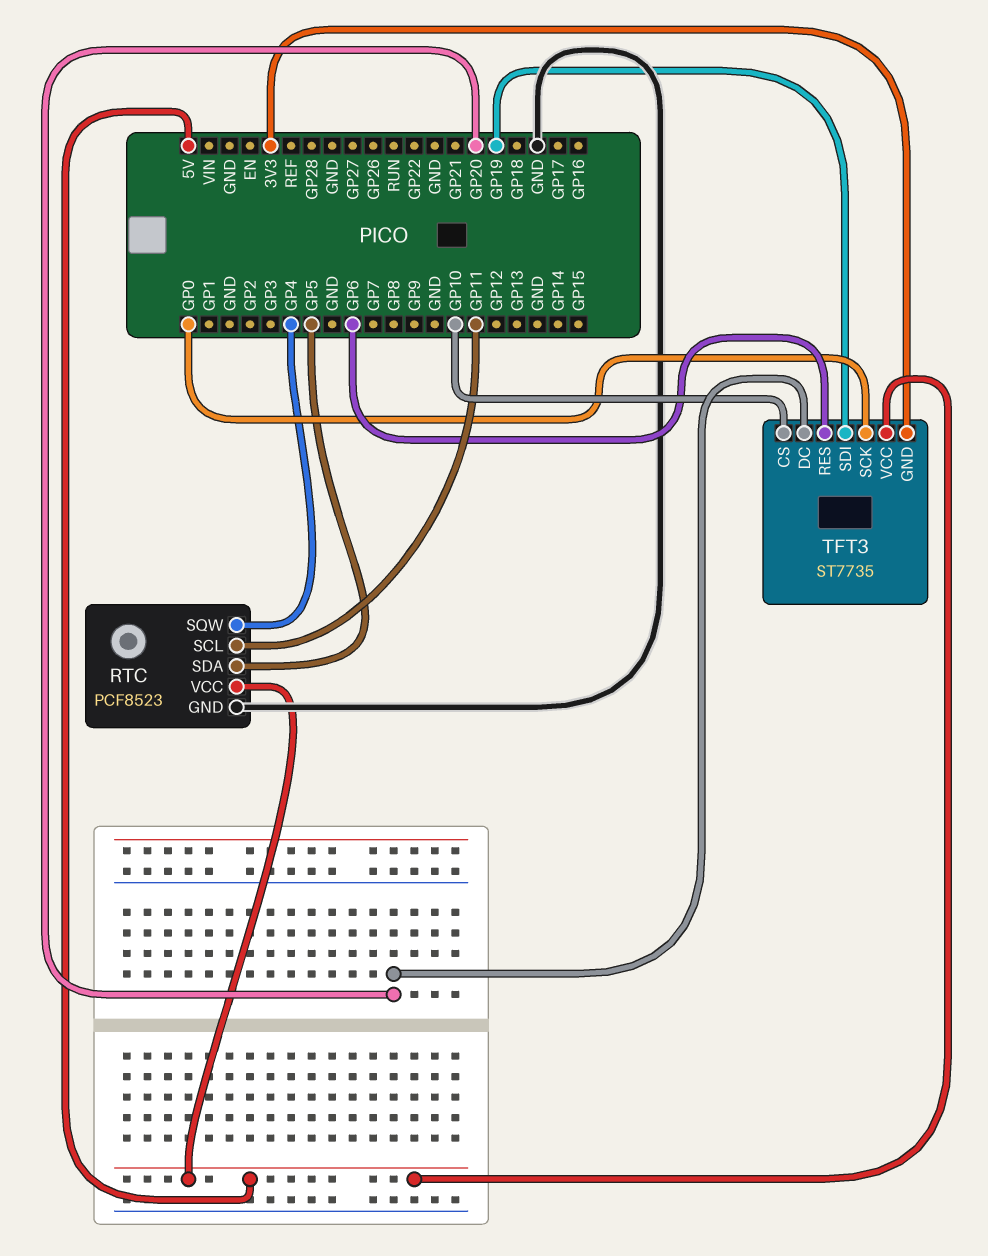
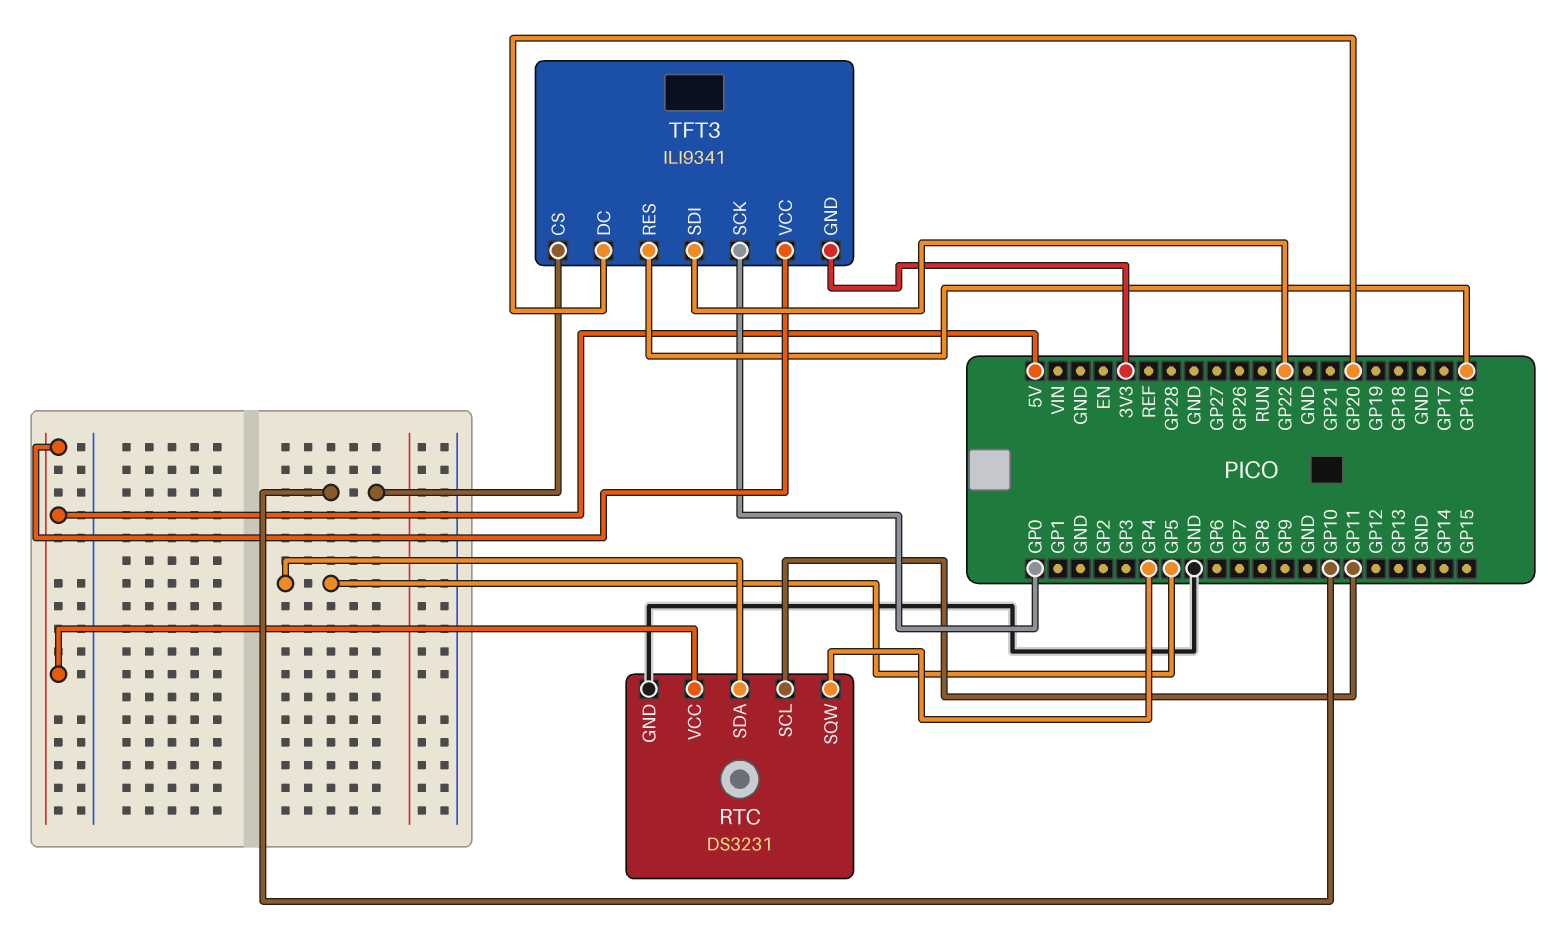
RTC: PCF8523 -> DS3231
TFT3: ST7735 -> ILI9341
TFT3 pin RES: GP6 -> GP16
TFT3 pin SDI: GP19 -> GP22

